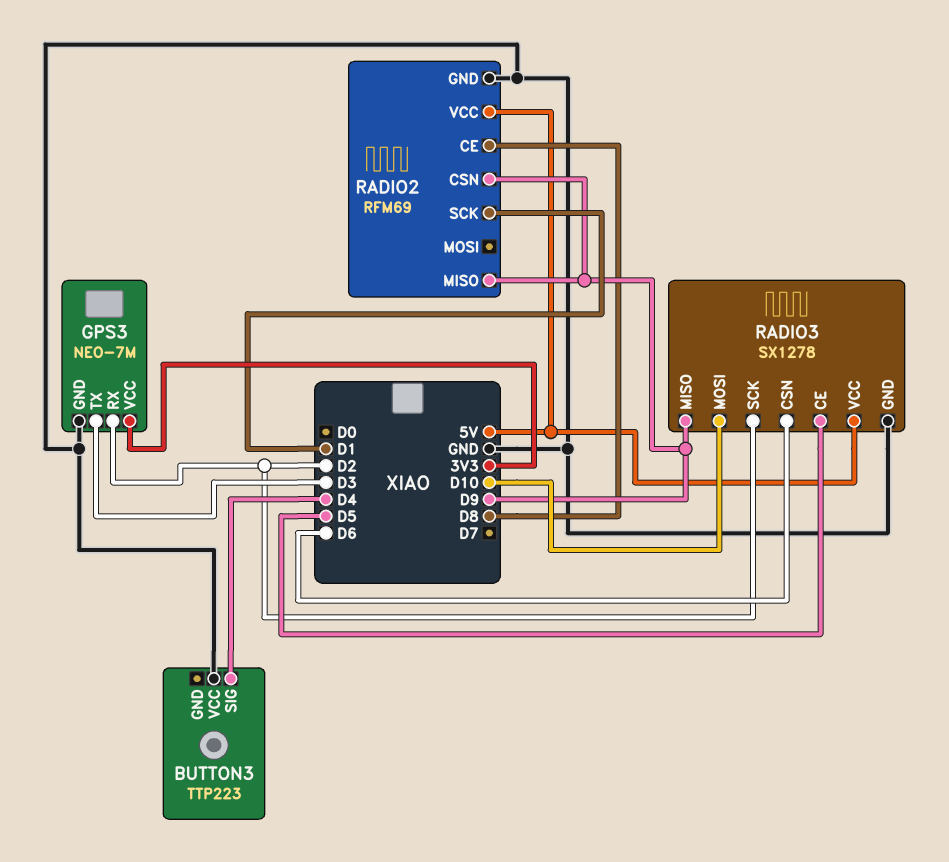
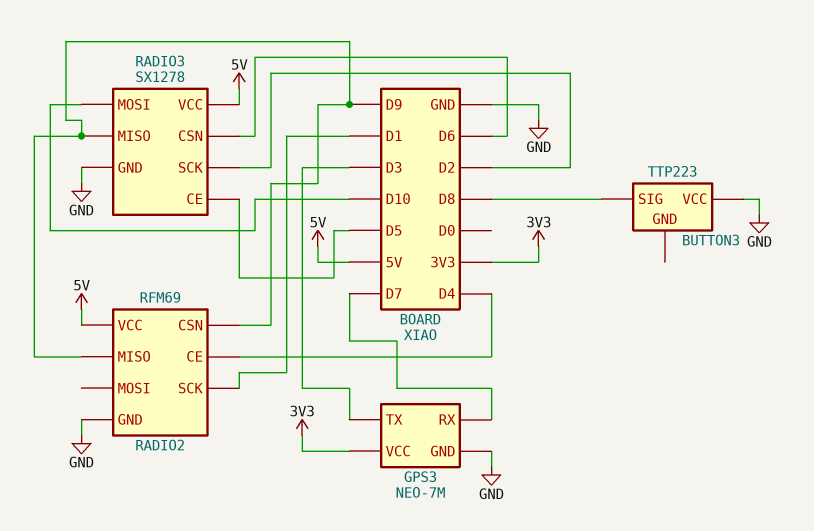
BUTTON3 pin SIG: D4 -> D8
GPS3 pin RX: D2 -> D7
RADIO2 pin CE: D8 -> D4

